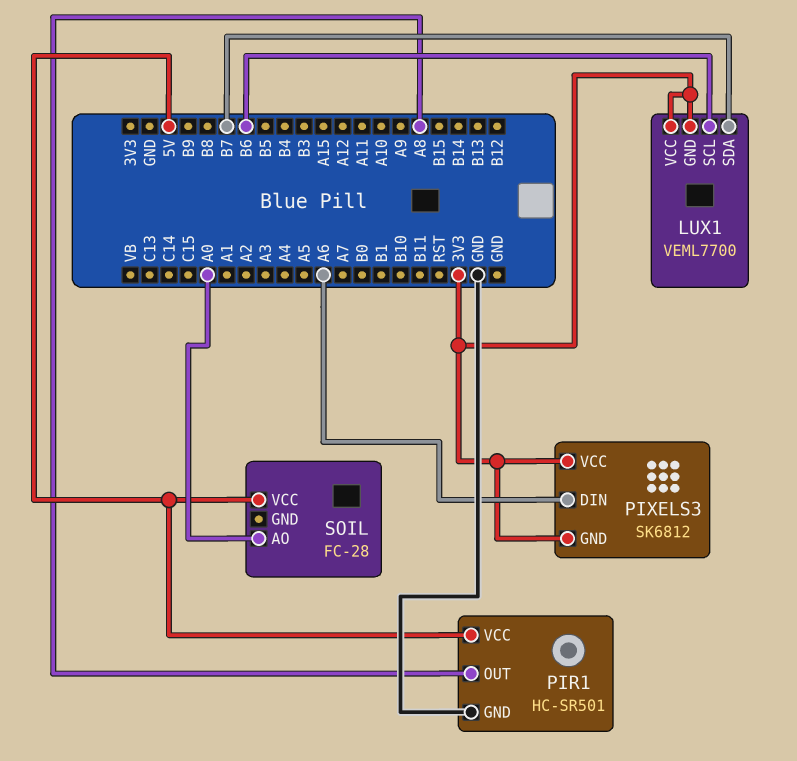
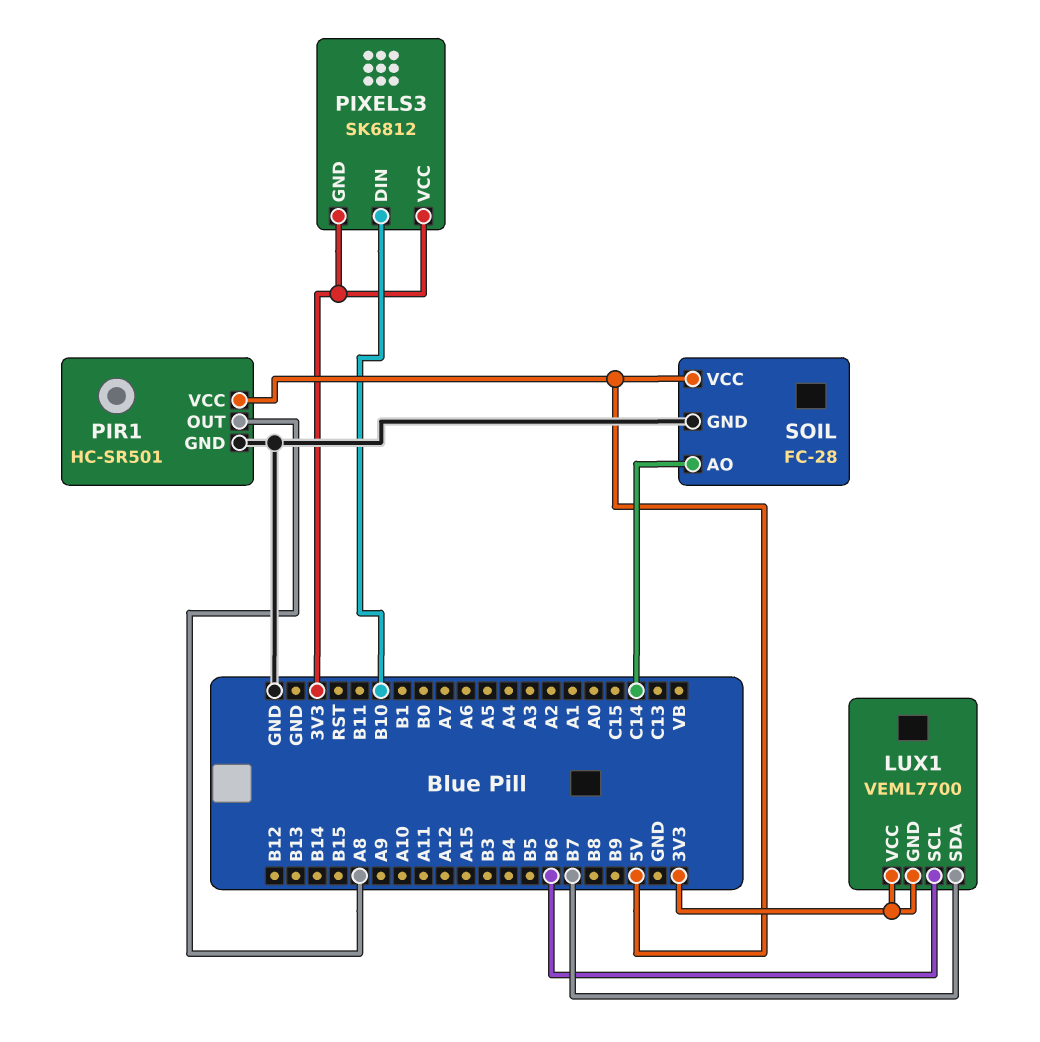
PIXELS3 pin DIN: A6 -> B10
SOIL pin AO: A0 -> C14
SOIL pin GND: none -> GND

